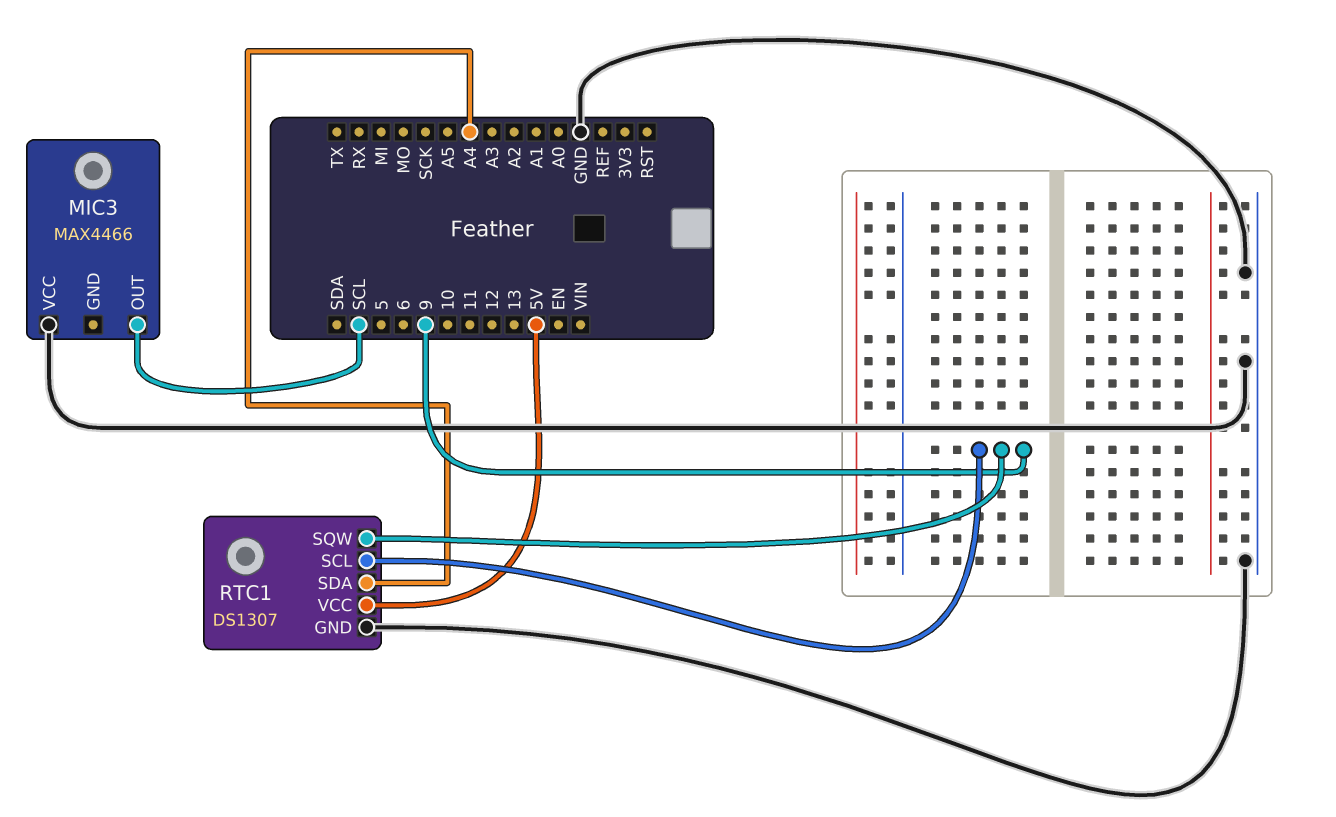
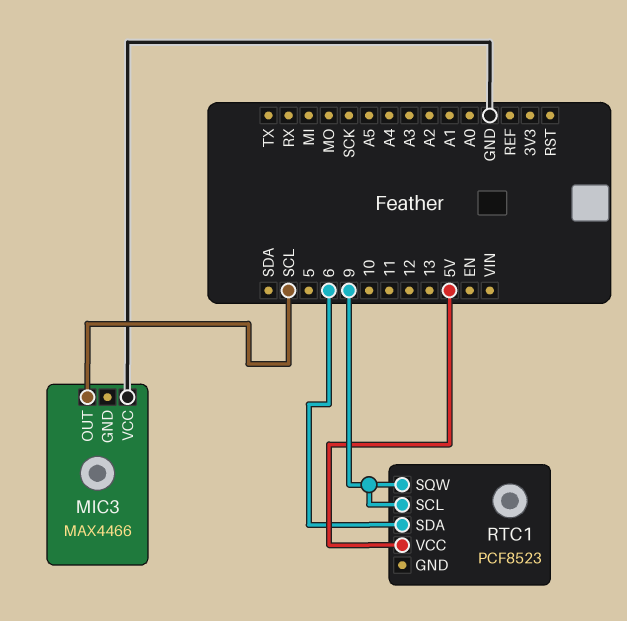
RTC1: DS1307 -> PCF8523
RTC1 pin GND: GND -> none
RTC1 pin SDA: A4 -> 6

